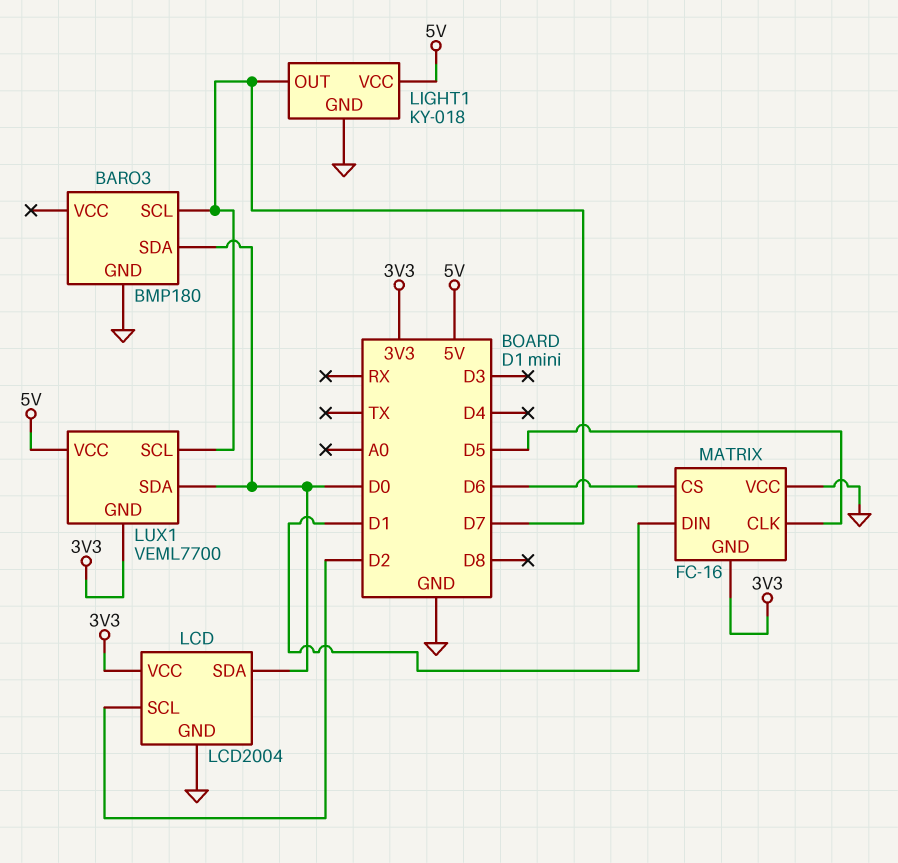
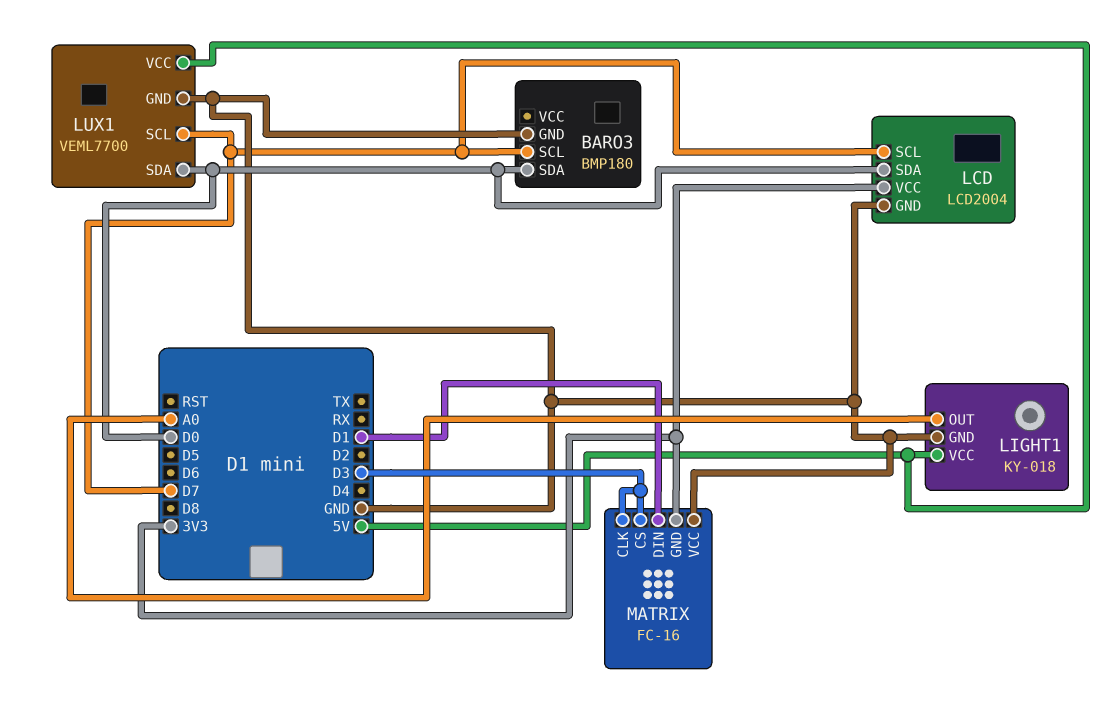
LCD pin SCL: D2 -> D7
LIGHT1 pin OUT: D7 -> A0
LUX1 pin GND: 3V3 -> GND
MATRIX pin CLK: D5 -> D3
MATRIX pin CS: D6 -> D3

